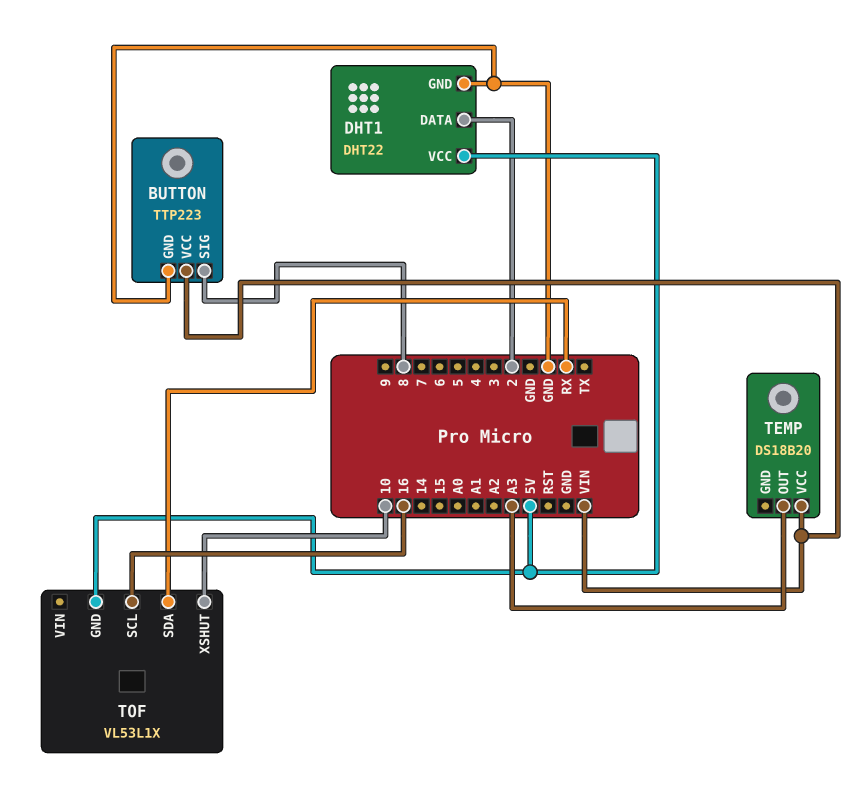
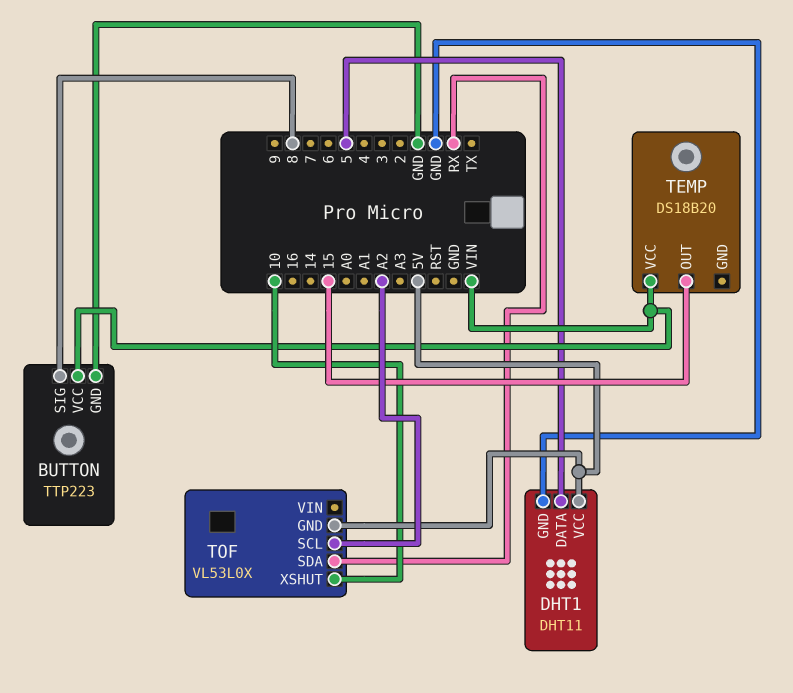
DHT1: DHT22 -> DHT11
DHT1 pin DATA: 2 -> 5
TEMP pin OUT: A3 -> 15
TOF: VL53L1X -> VL53L0X
TOF pin SCL: 16 -> A2

